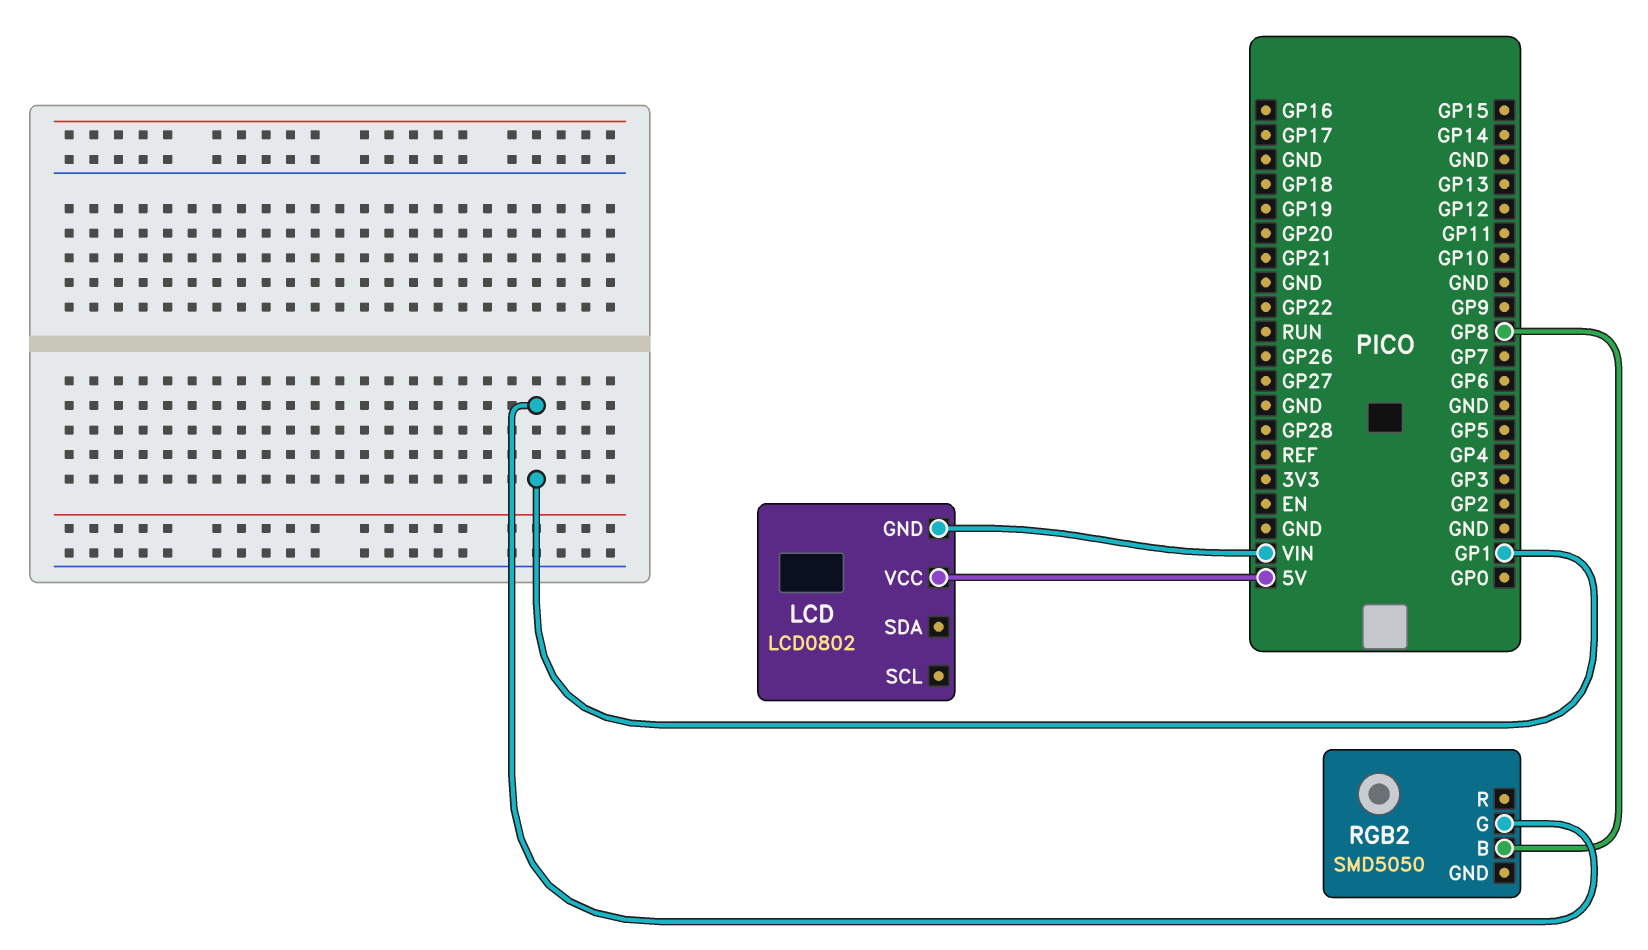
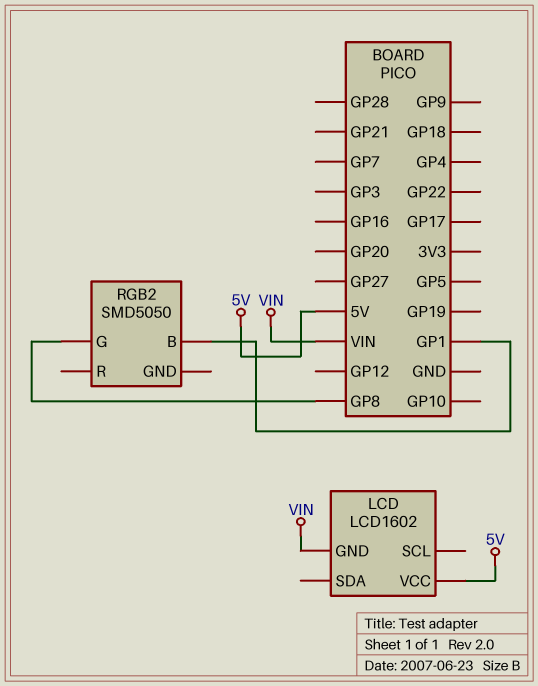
LCD: LCD0802 -> LCD1602
RGB2 pin B: GP8 -> GP1
RGB2 pin G: GP1 -> GP8

